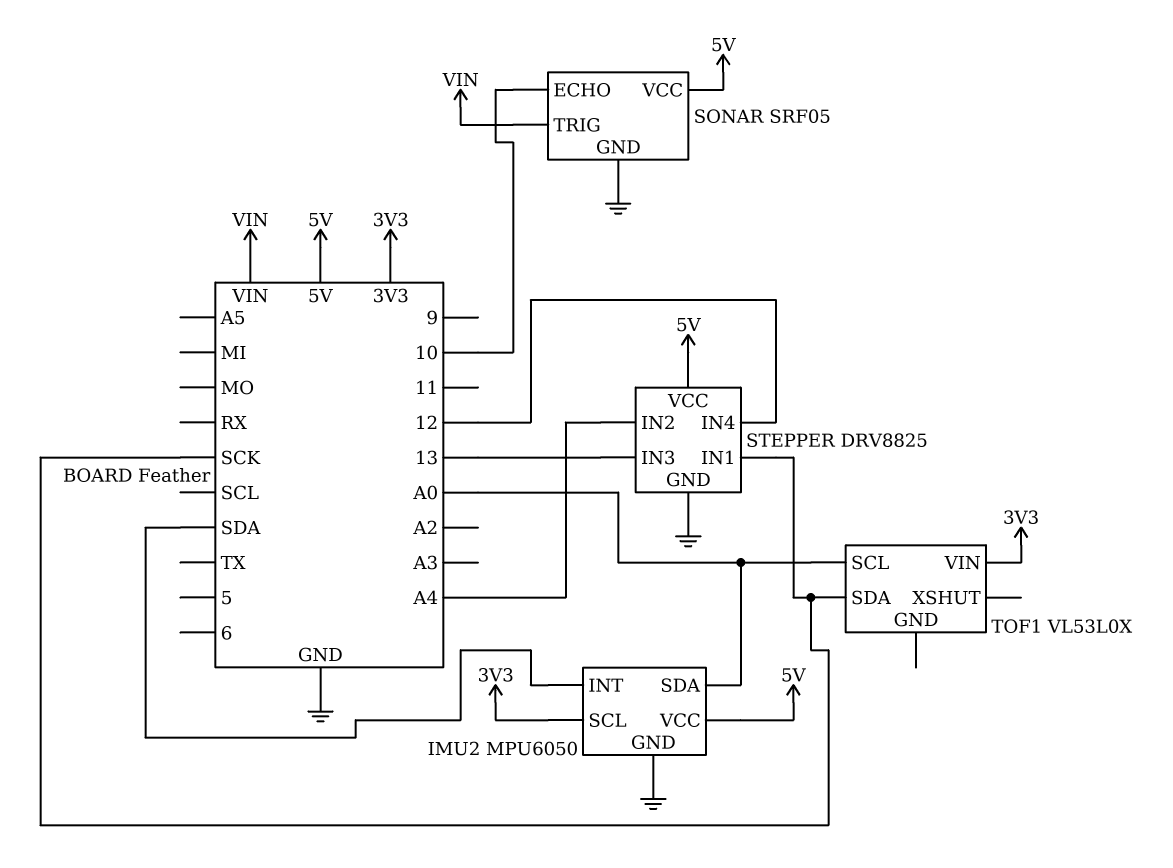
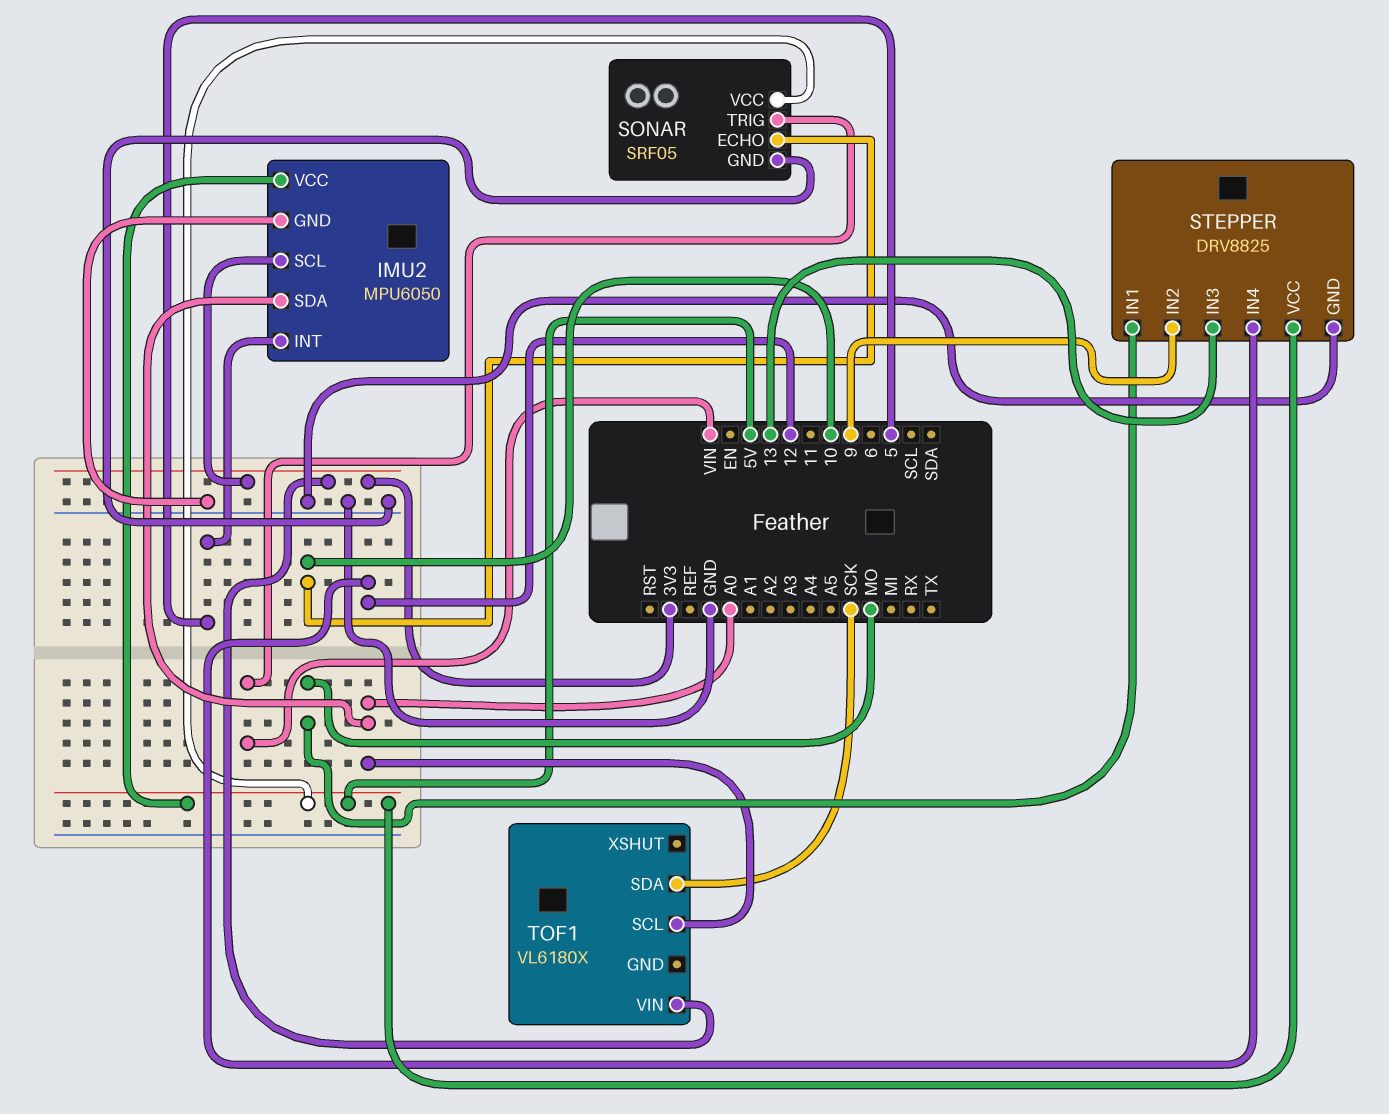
IMU2 pin INT: SDA -> 5
STEPPER pin IN1: SCK -> MO
STEPPER pin IN2: A4 -> 9
TOF1: VL53L0X -> VL6180X

